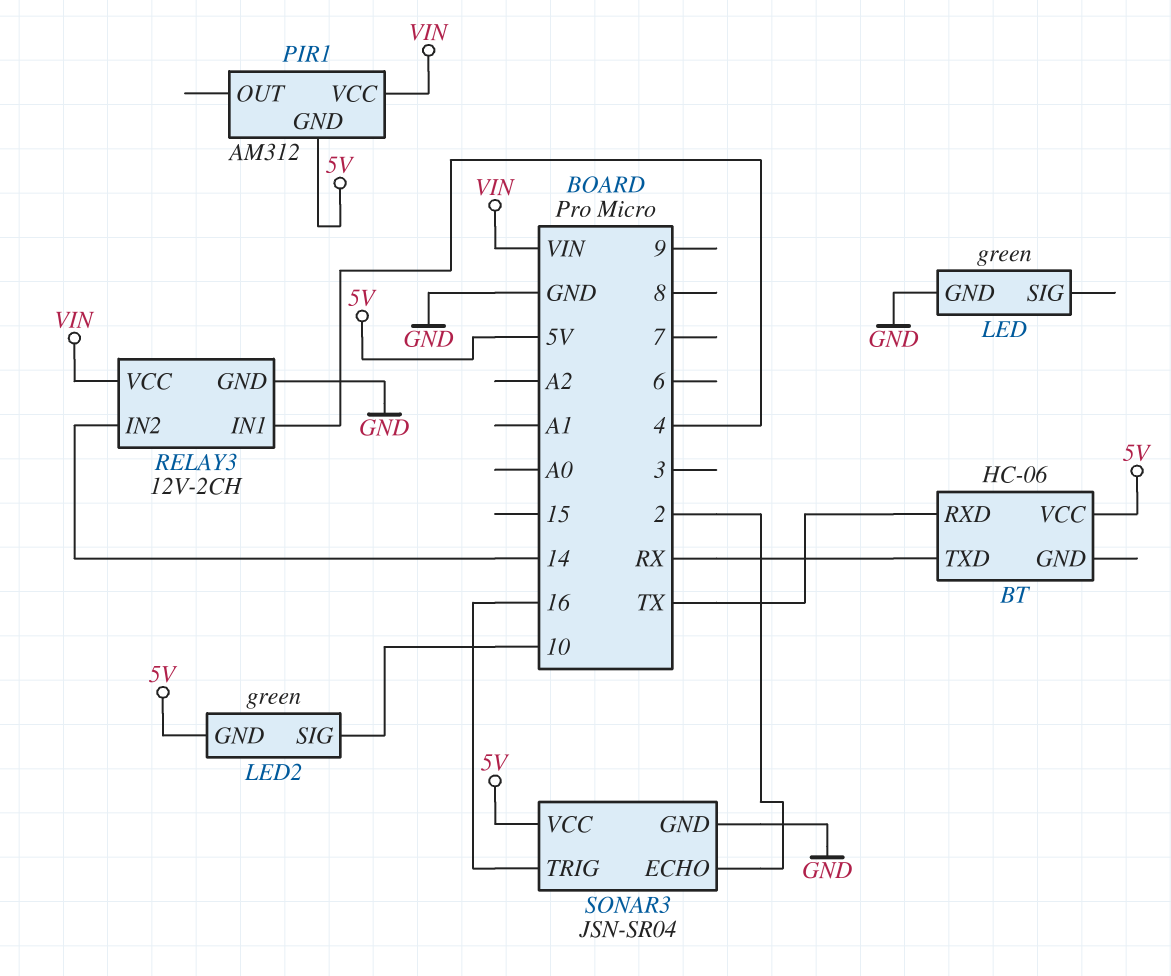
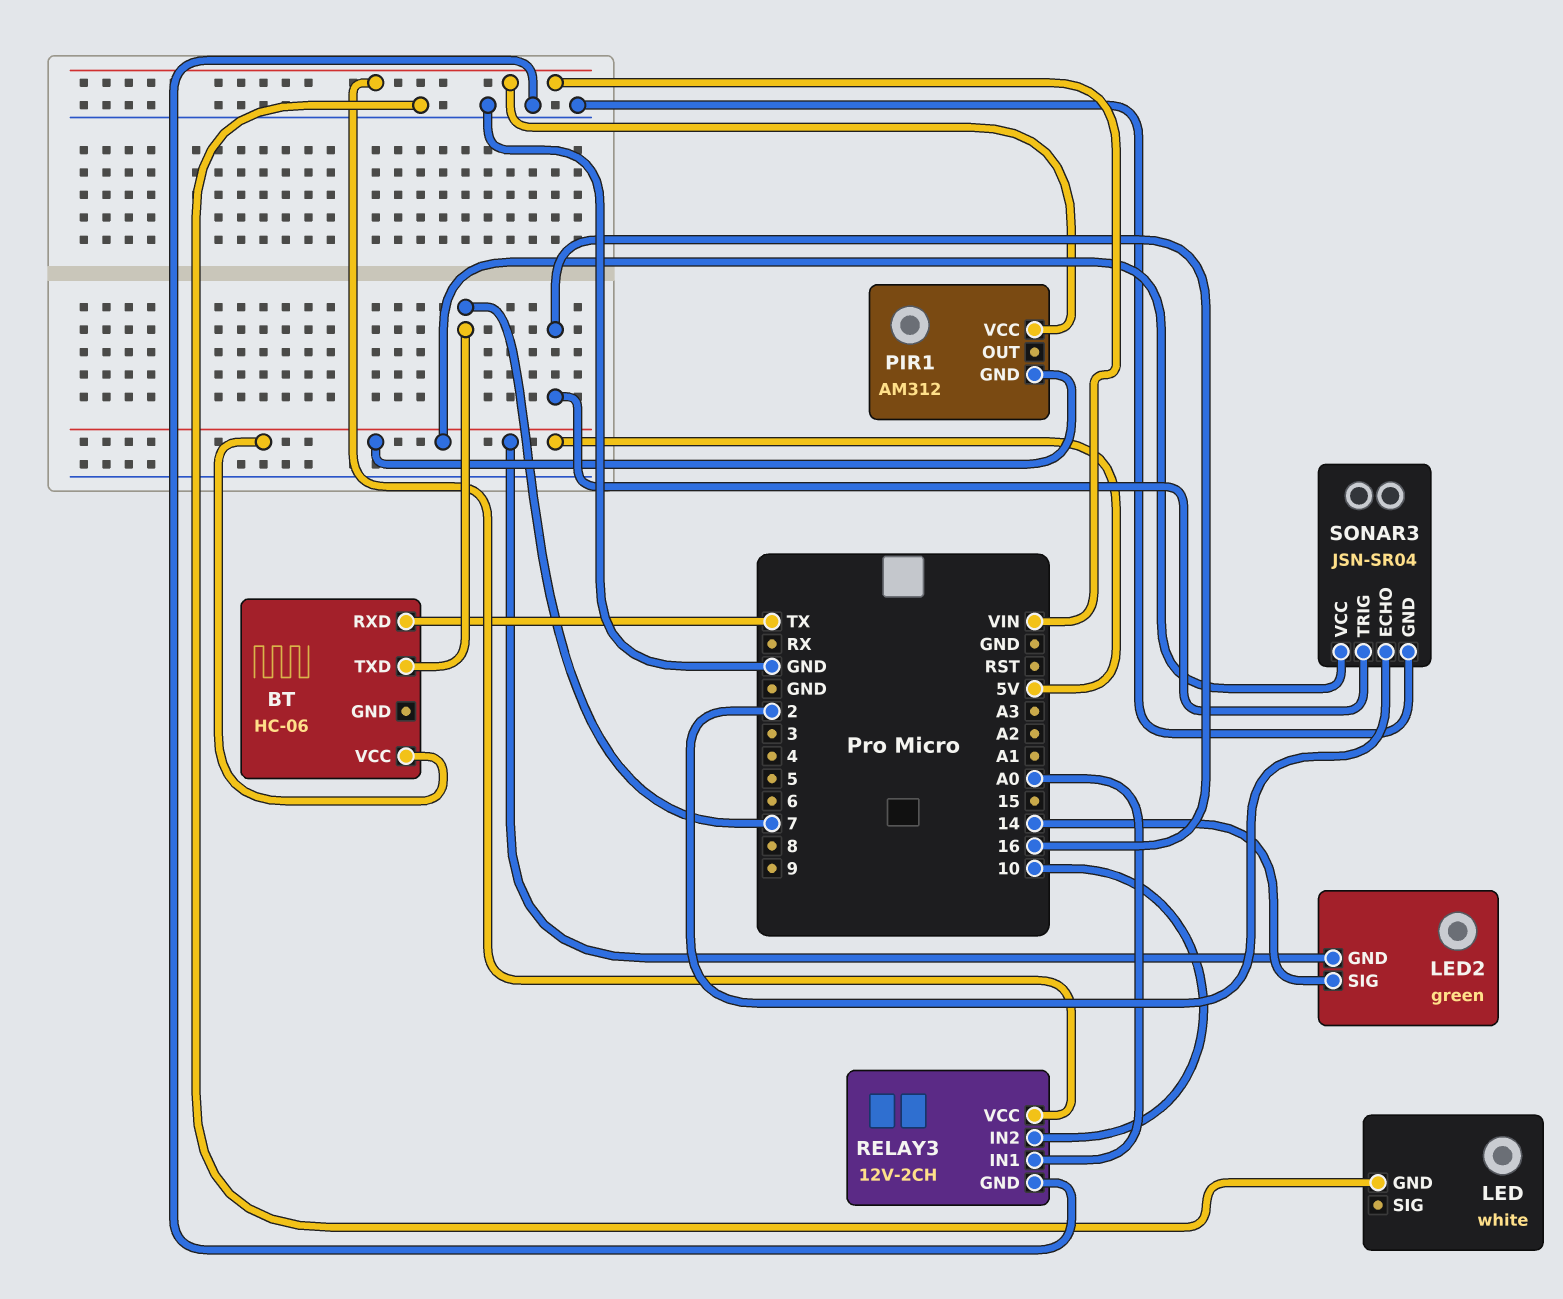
BT pin TXD: RX -> 7
LED: green -> white
LED2 pin SIG: 10 -> 14
RELAY3 pin IN1: 4 -> A0
RELAY3 pin IN2: 14 -> 10

